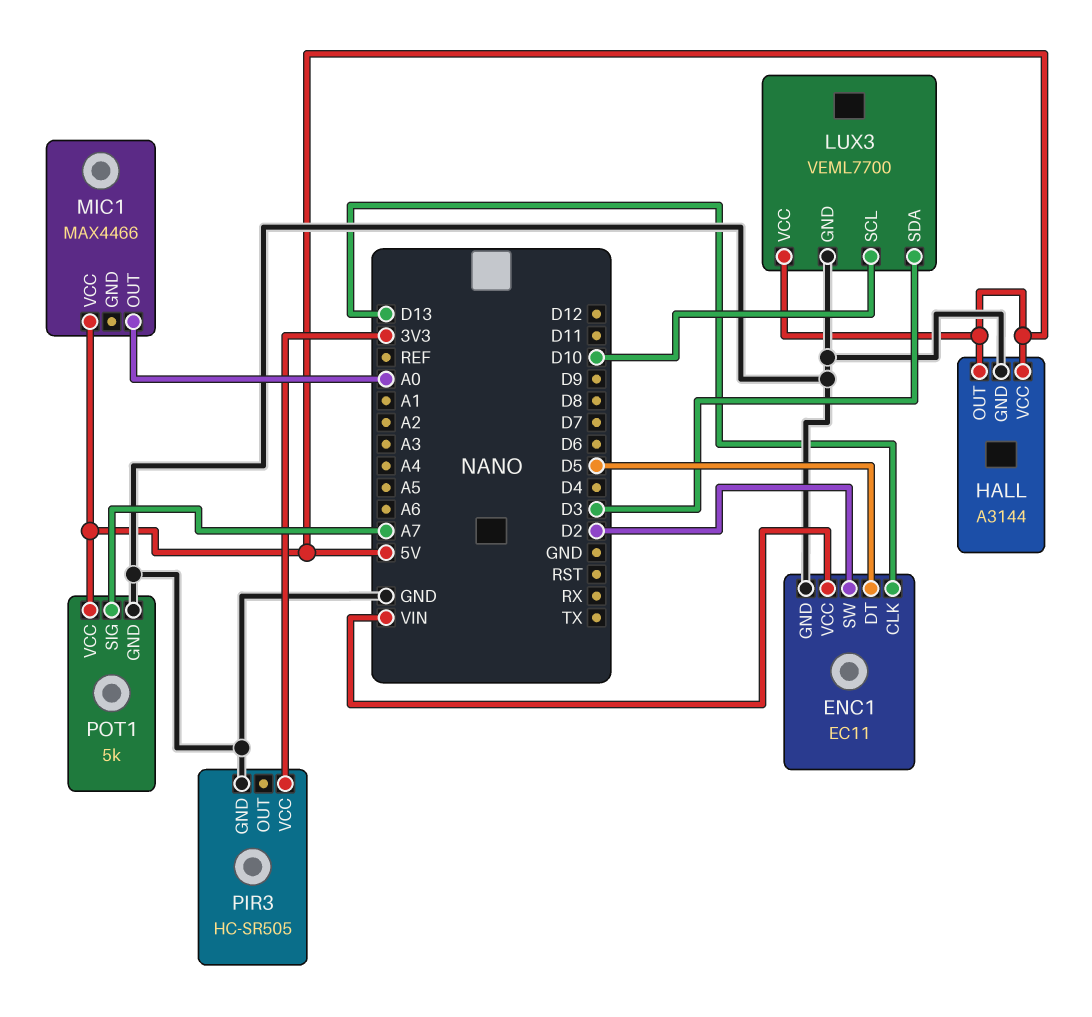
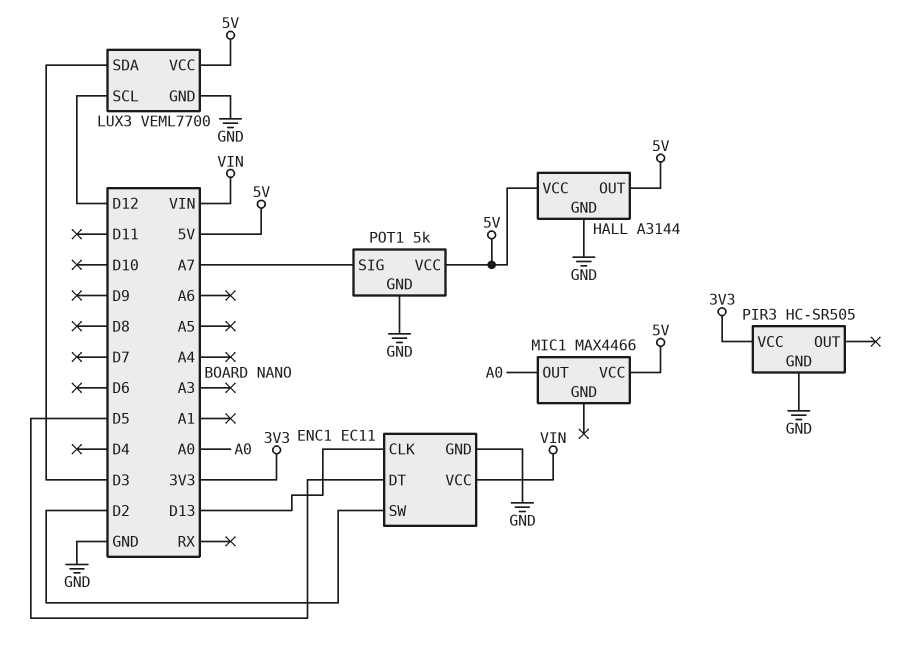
LUX3 pin SCL: D10 -> D12

